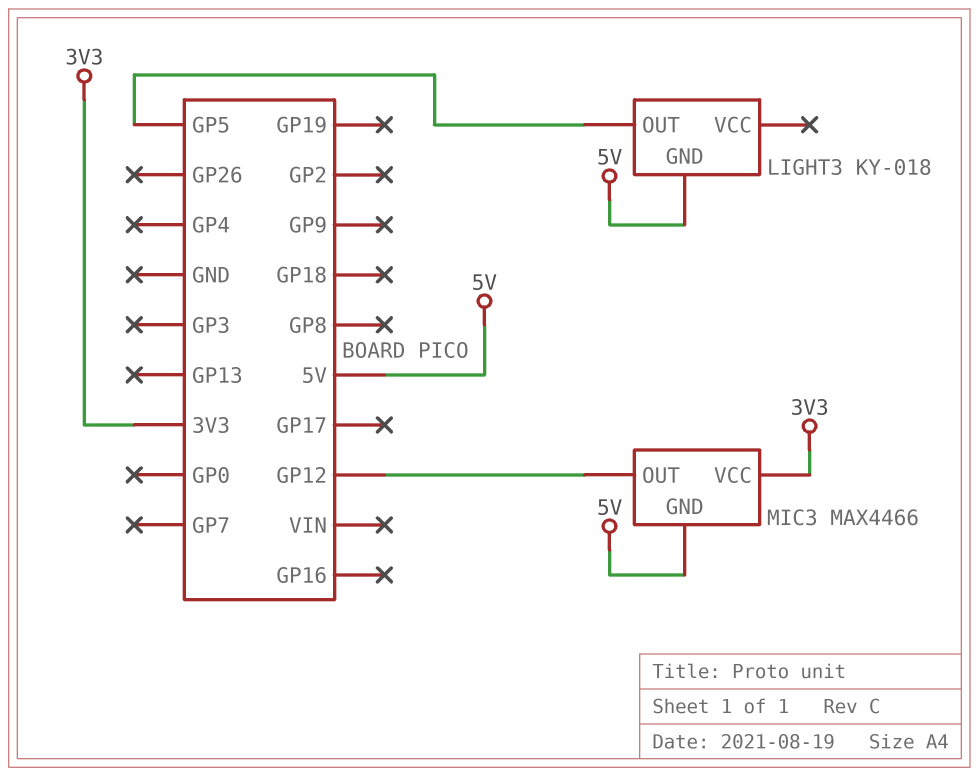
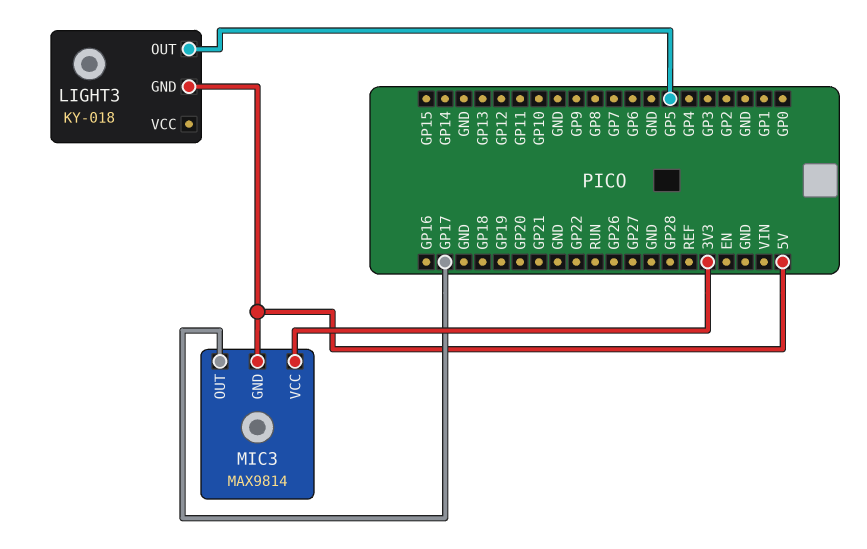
MIC3: MAX4466 -> MAX9814
MIC3 pin OUT: GP12 -> GP17

